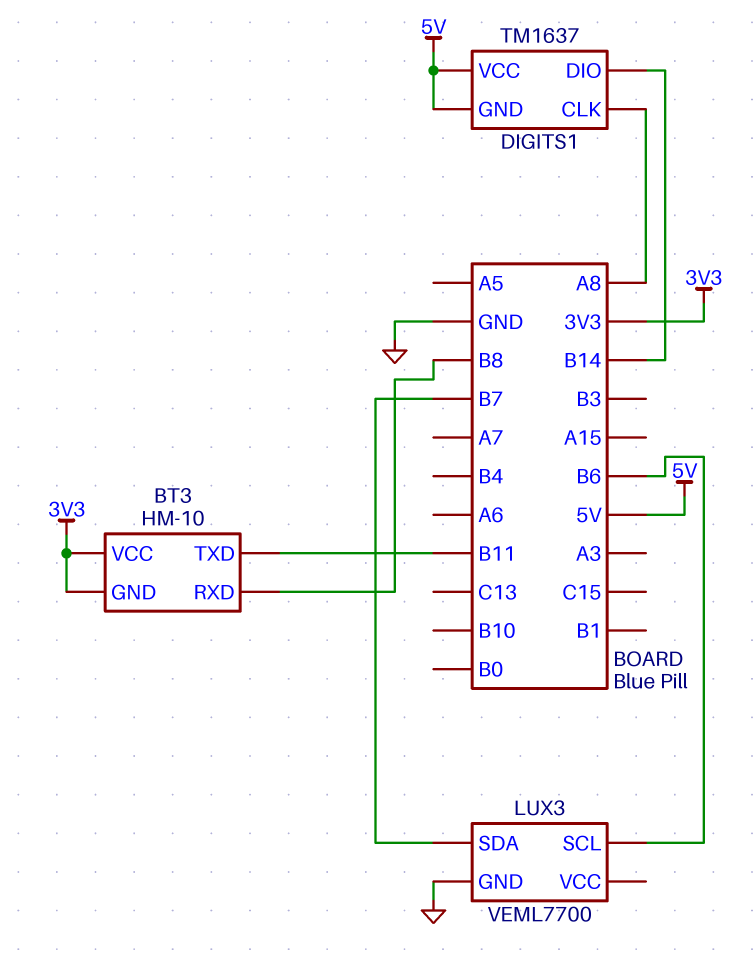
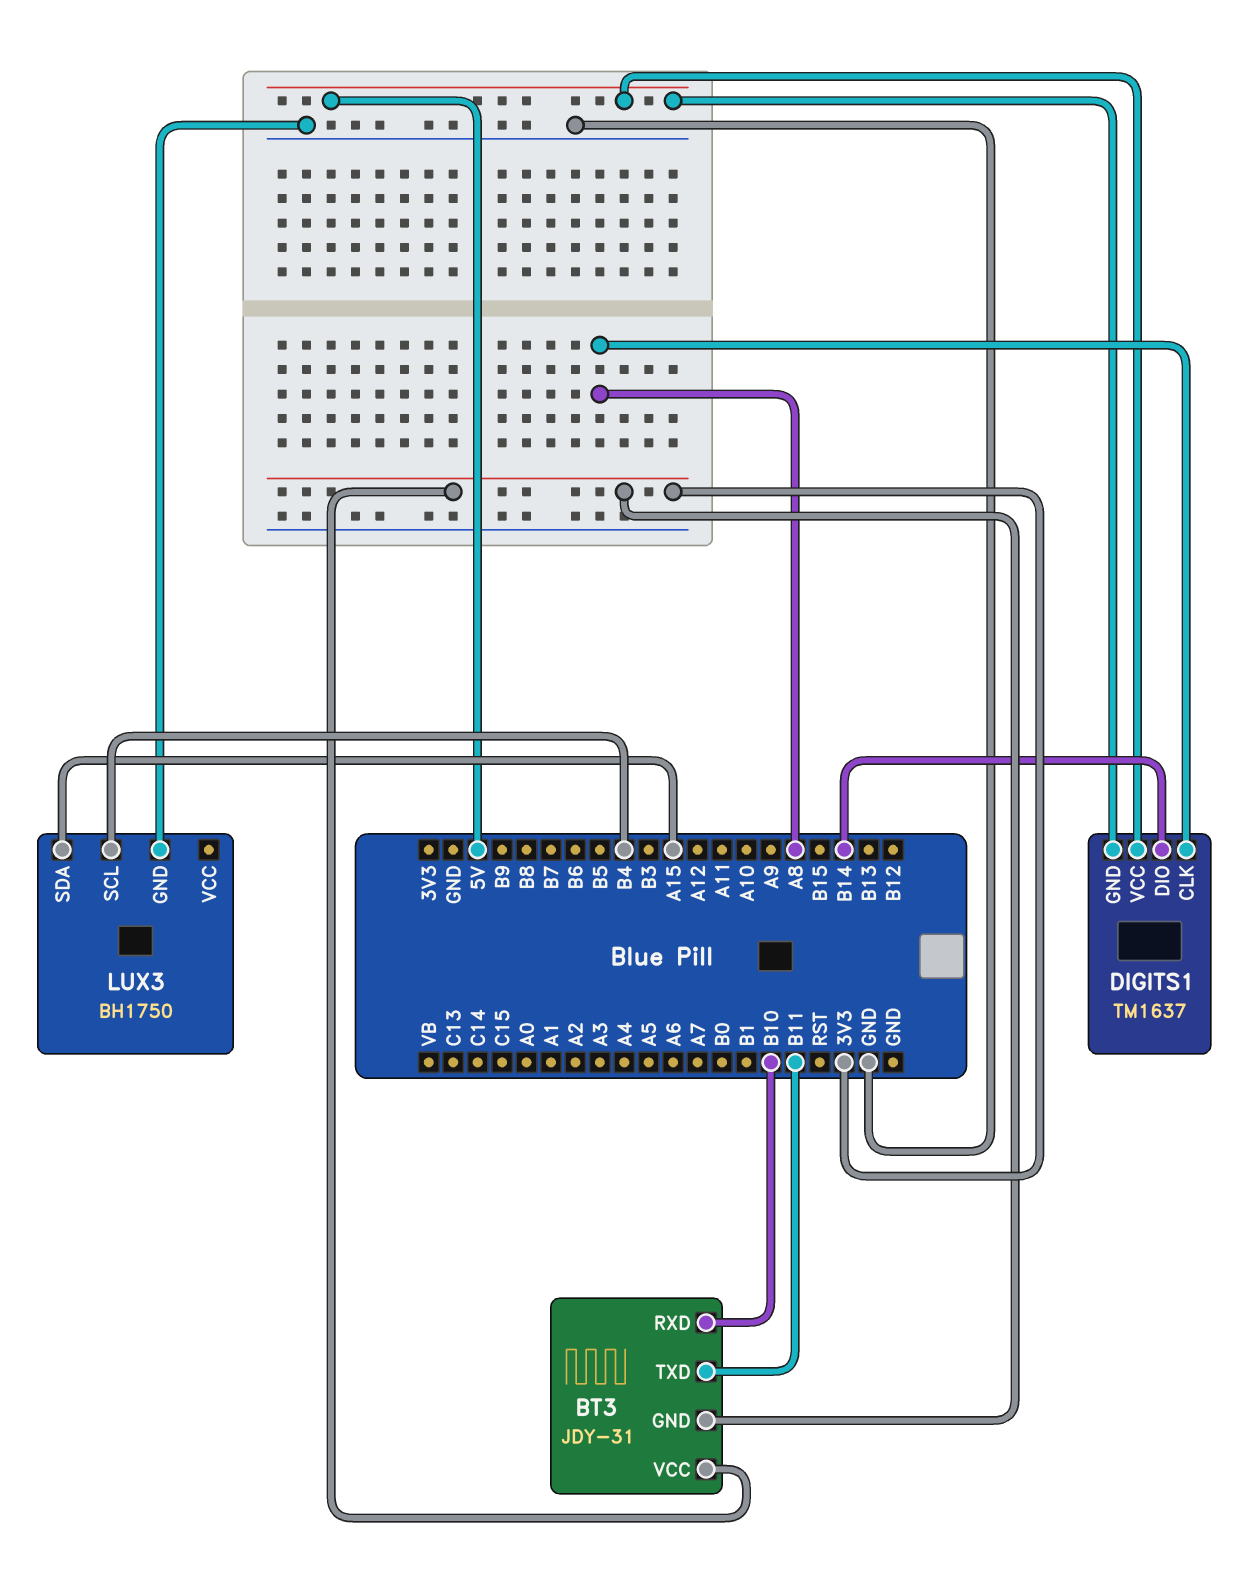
BT3: HM-10 -> JDY-31
BT3 pin RXD: B8 -> B10
LUX3: VEML7700 -> BH1750
LUX3 pin SCL: B6 -> B4
LUX3 pin SDA: B7 -> A15

